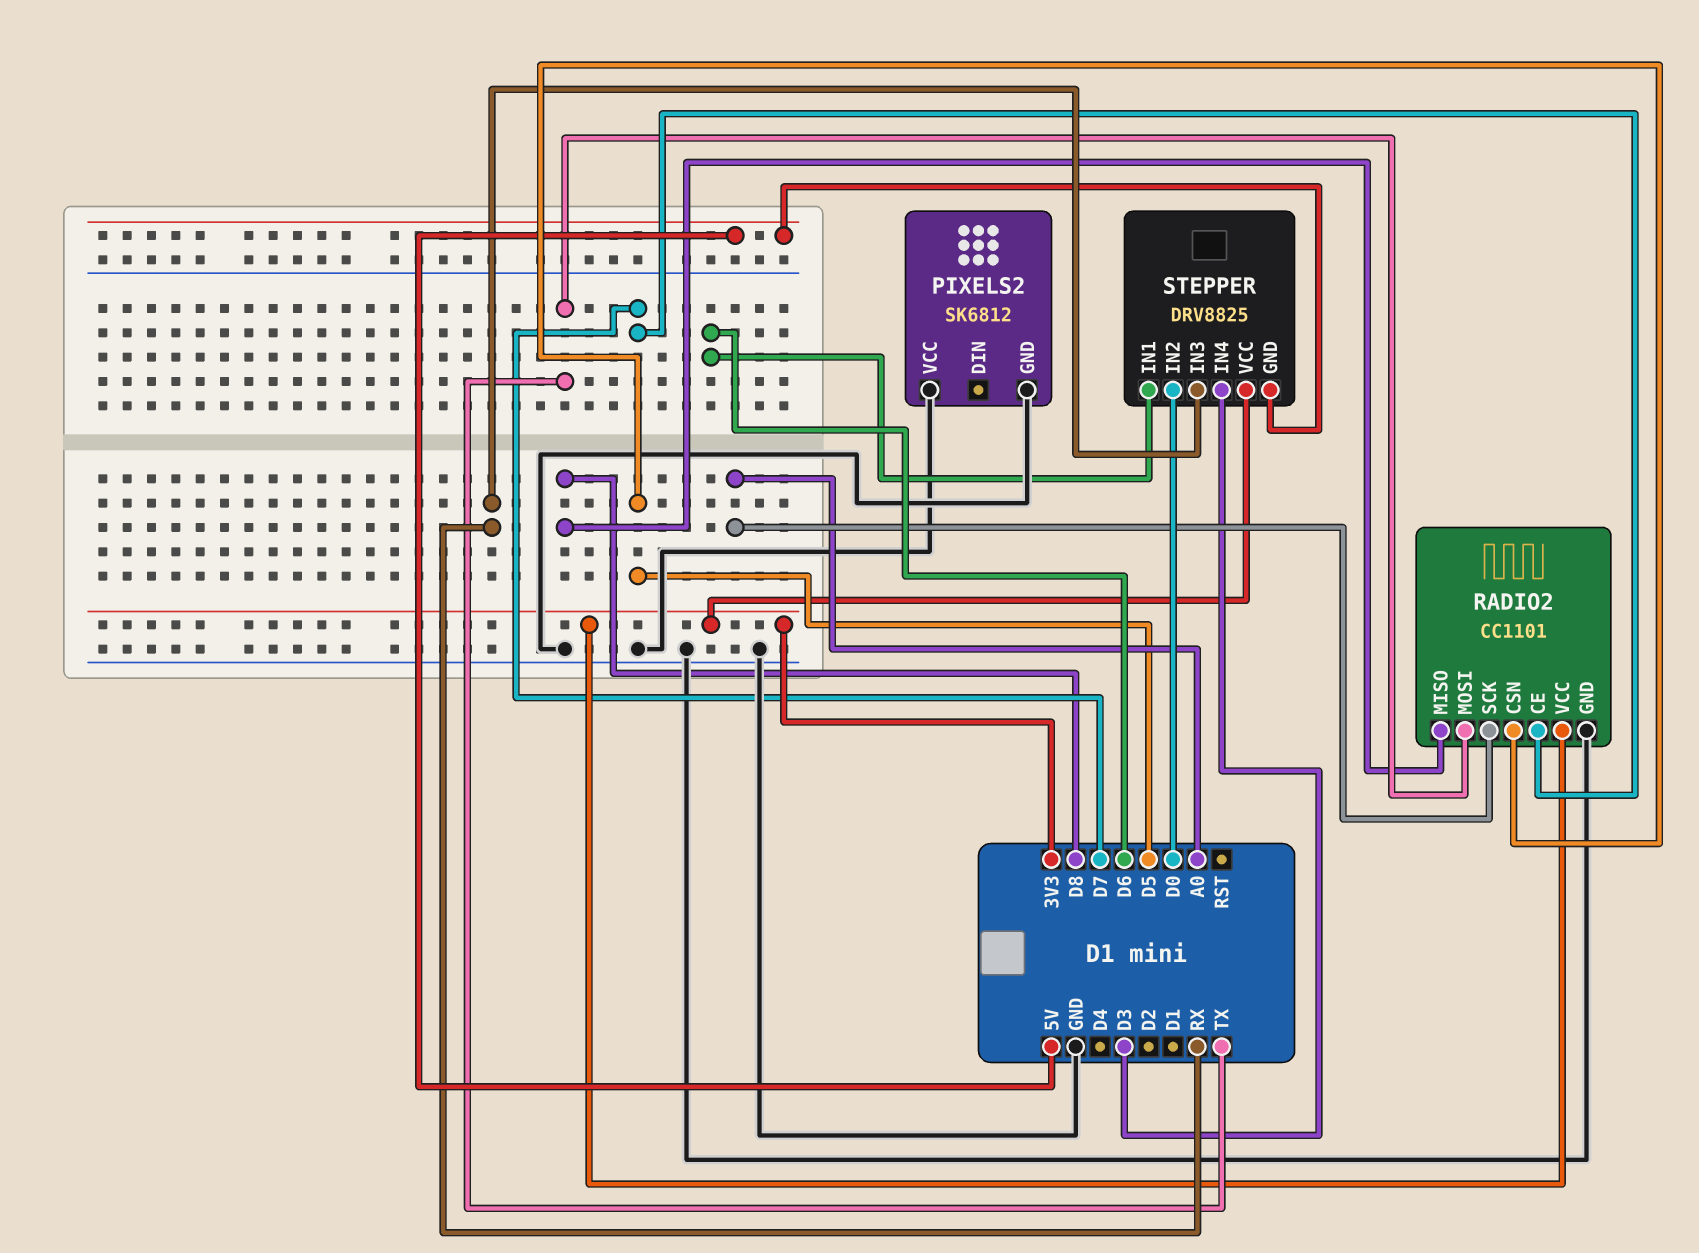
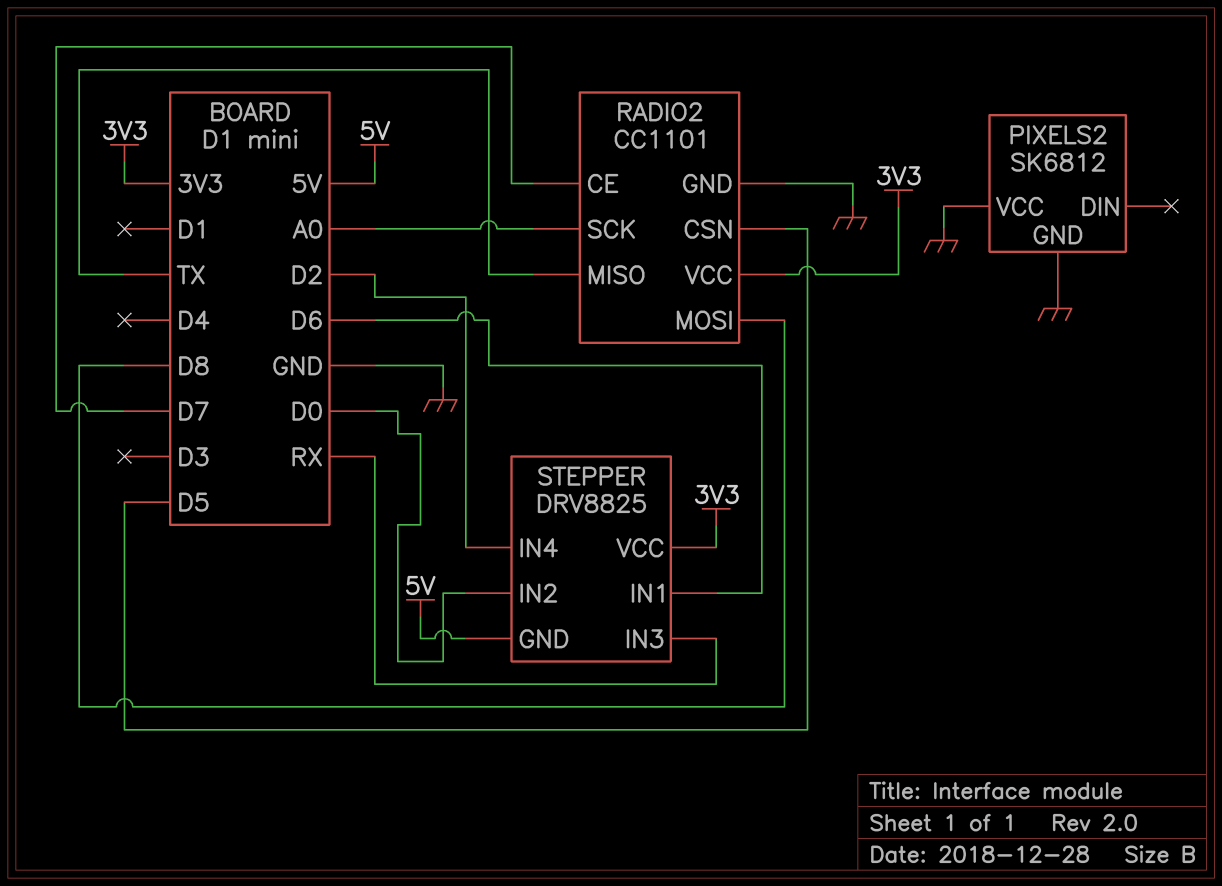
RADIO2 pin MISO: D8 -> TX
RADIO2 pin MOSI: TX -> D8
STEPPER pin IN4: D3 -> D2

